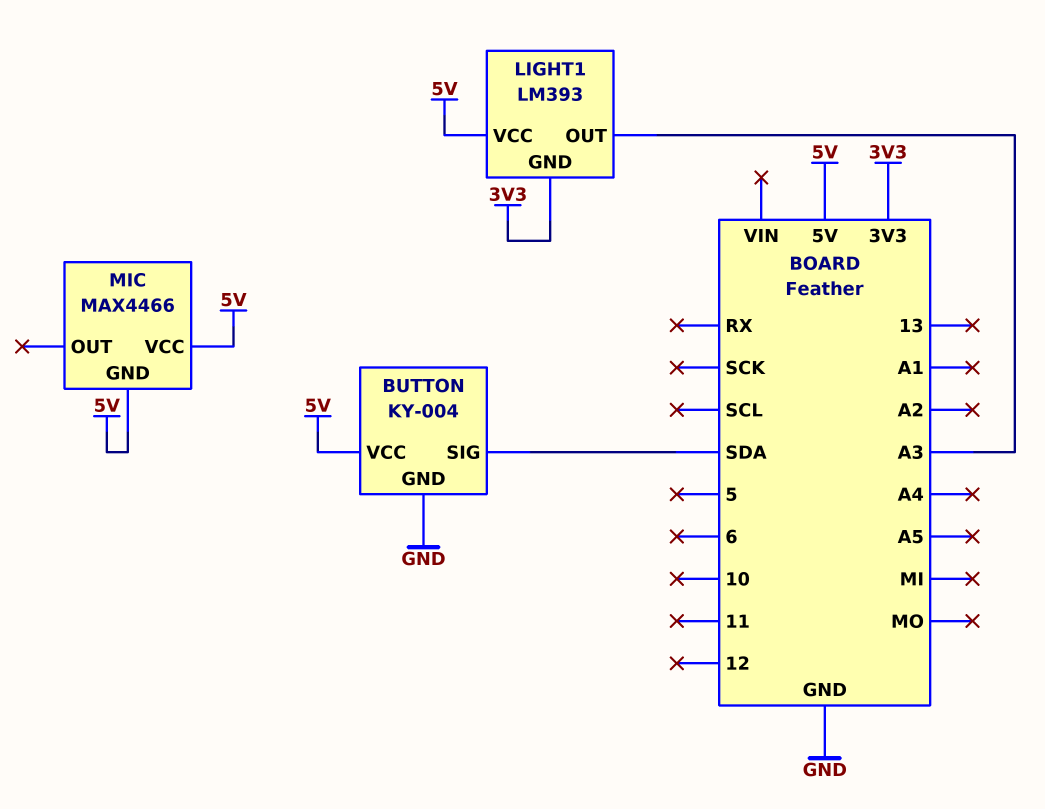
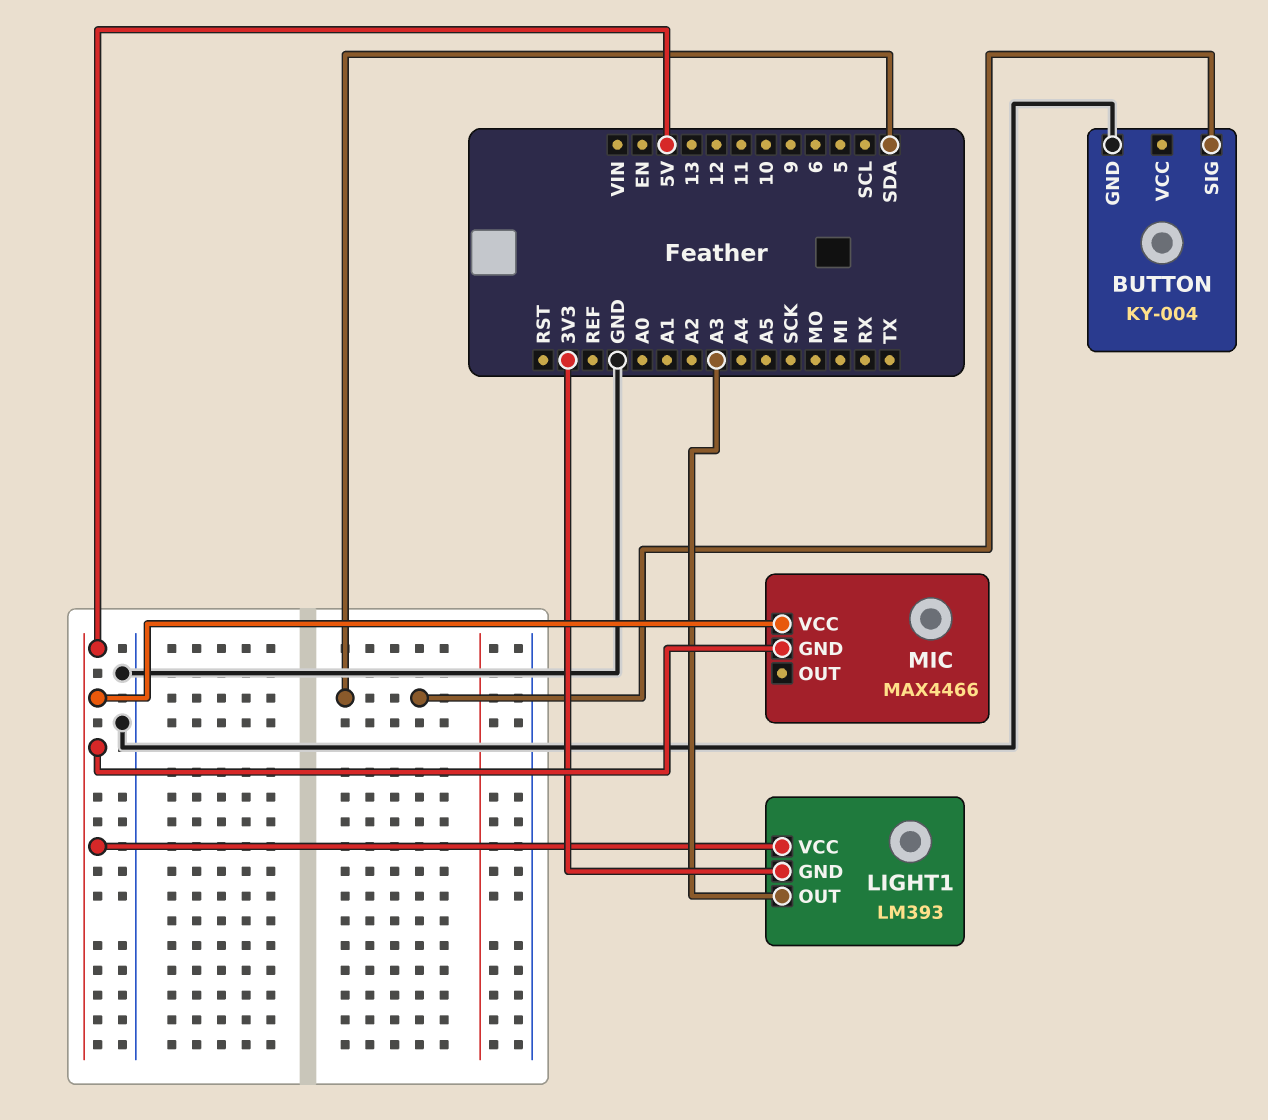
BUTTON pin VCC: 5V -> none

